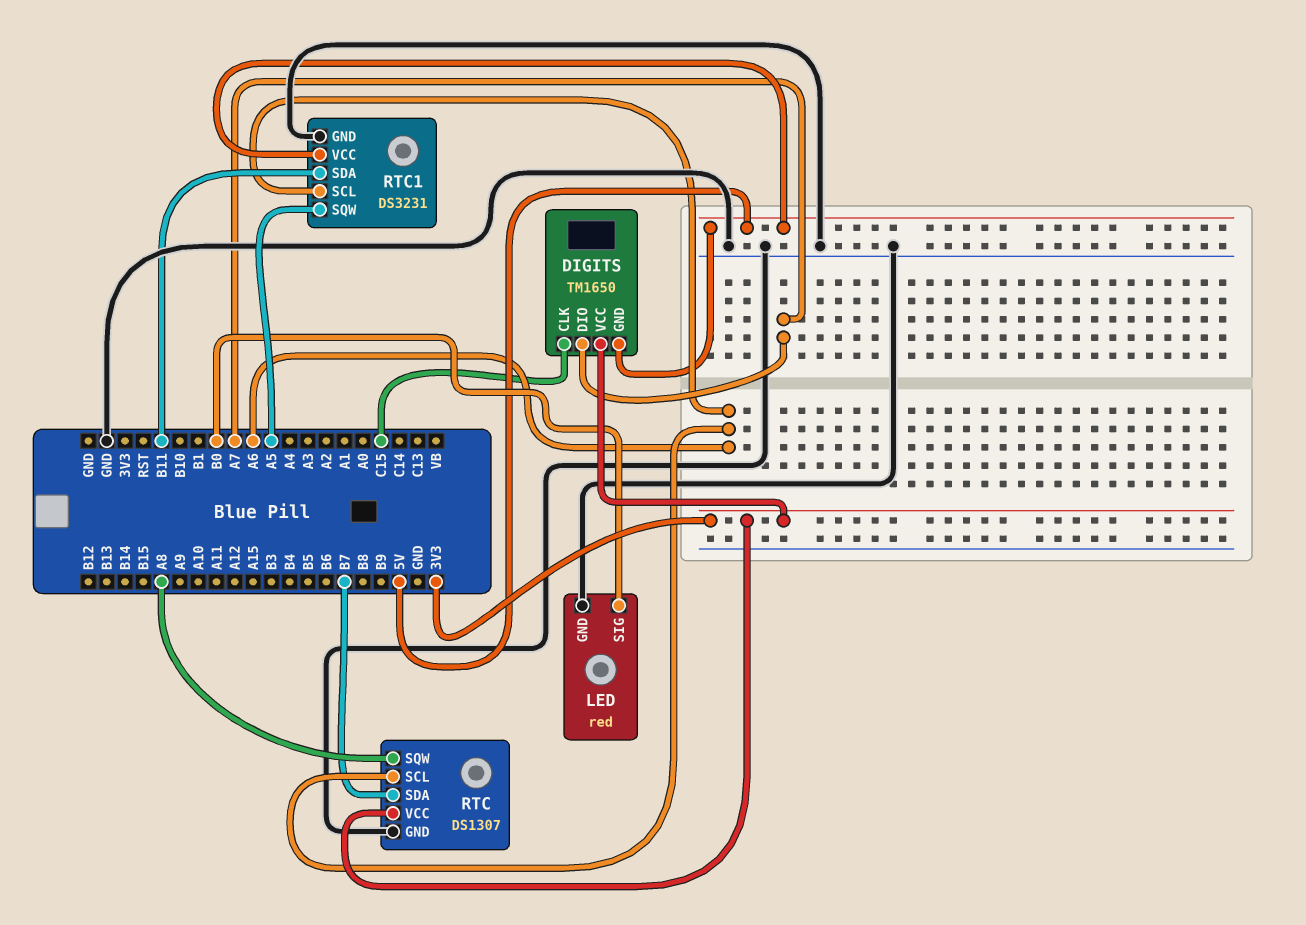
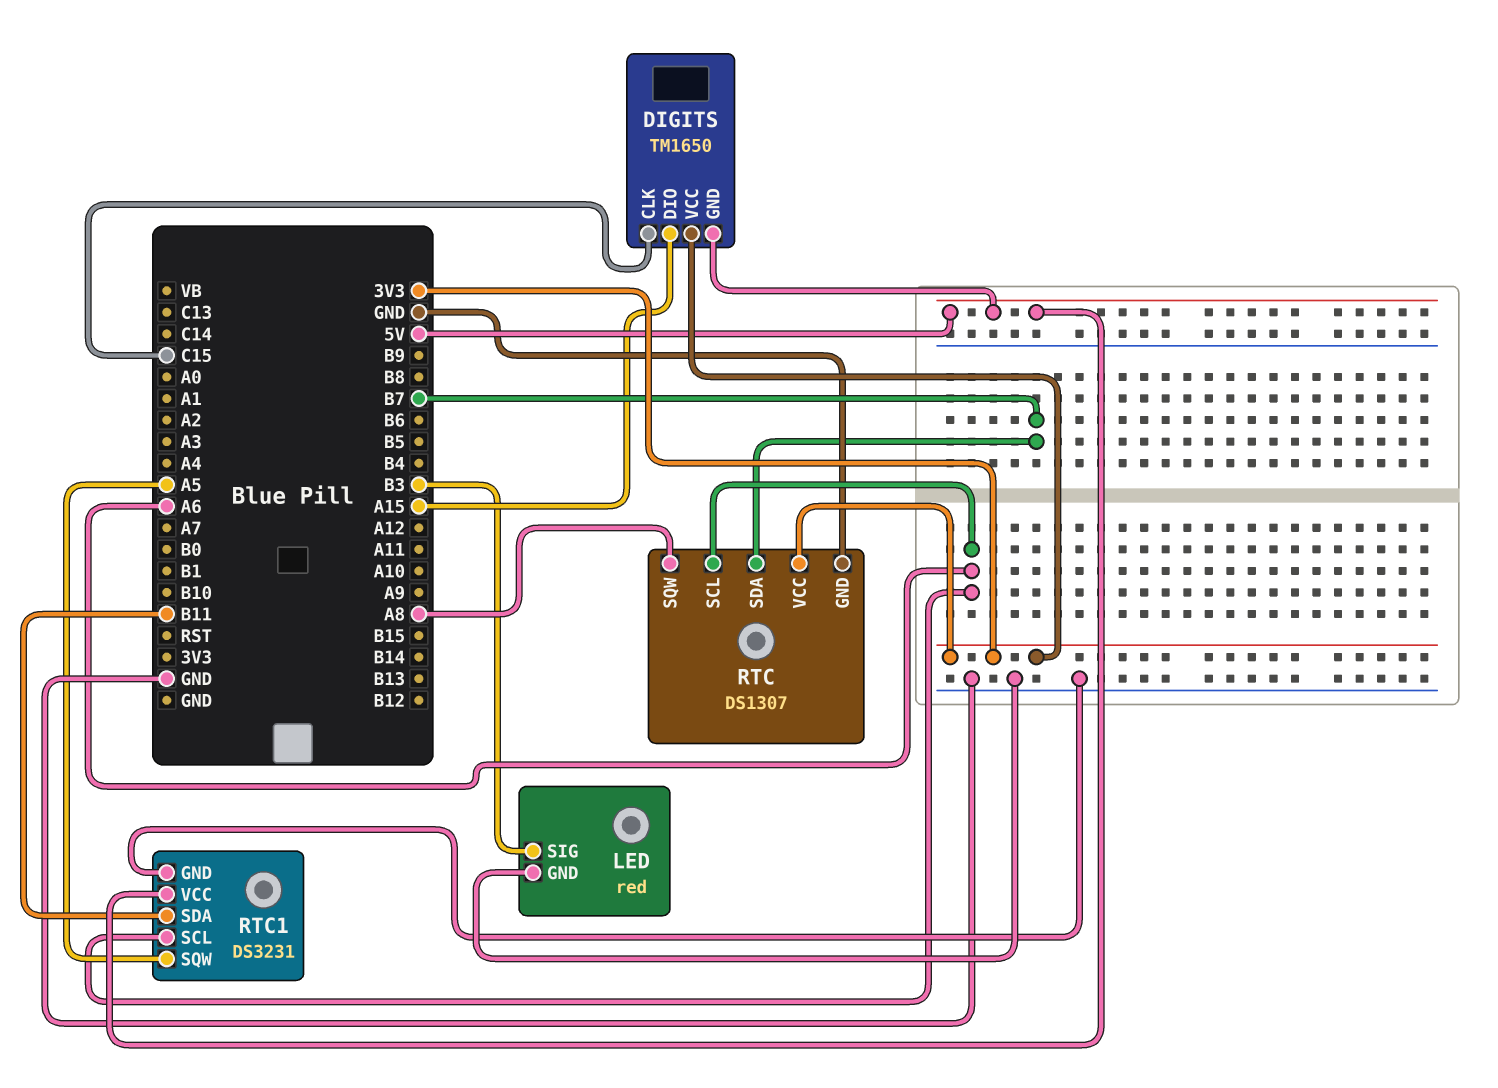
DIGITS pin DIO: A7 -> A15
LED pin SIG: B0 -> B3

